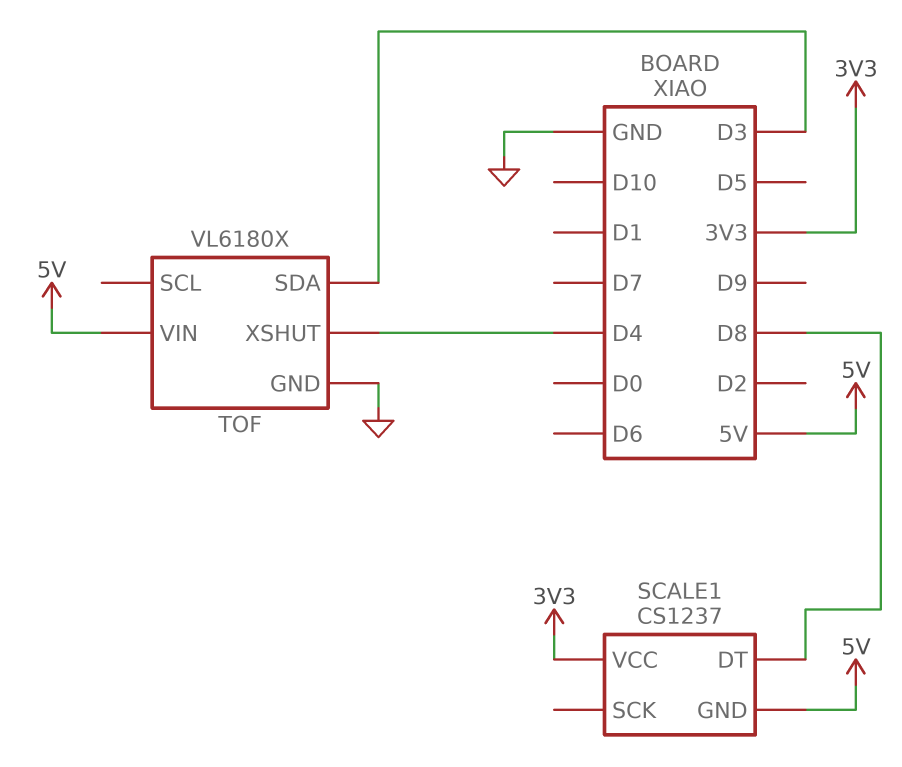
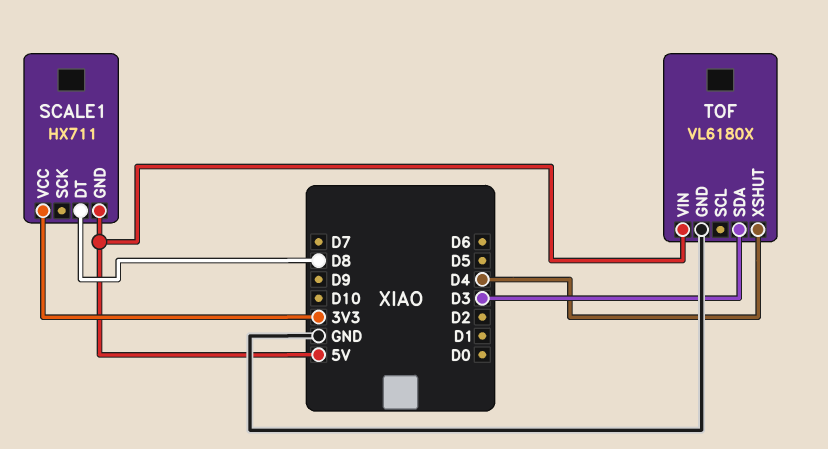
SCALE1: CS1237 -> HX711

